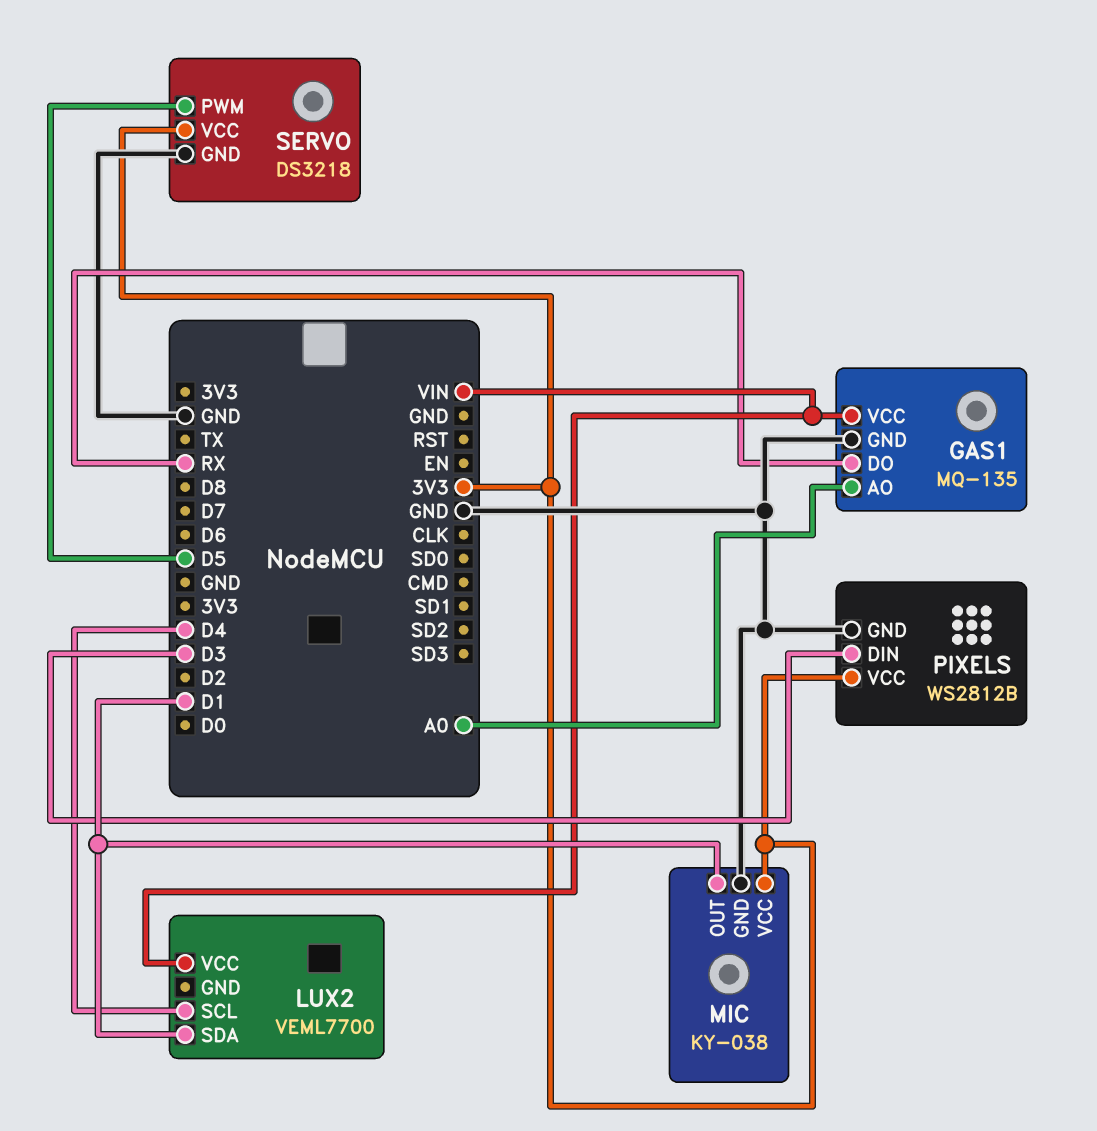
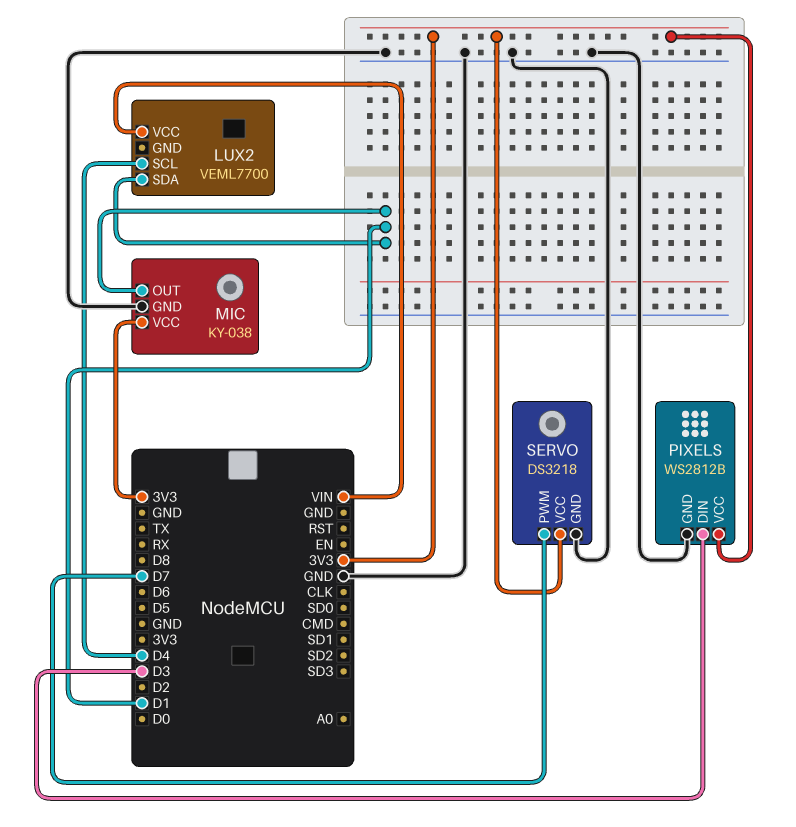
GAS1: MQ-135 -> none
GAS1 pin AO: A0 -> none
GAS1 pin DO: RX -> none
GAS1 pin GND: GND -> none
GAS1 pin VCC: VIN -> none
SERVO pin PWM: D5 -> D7

